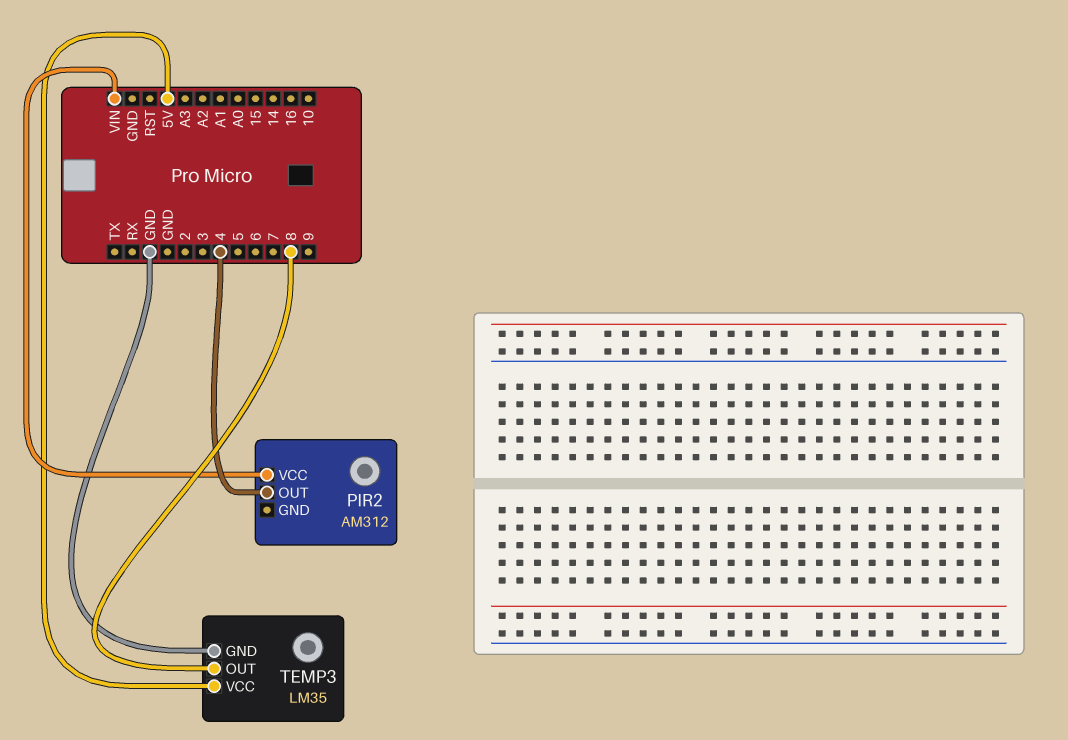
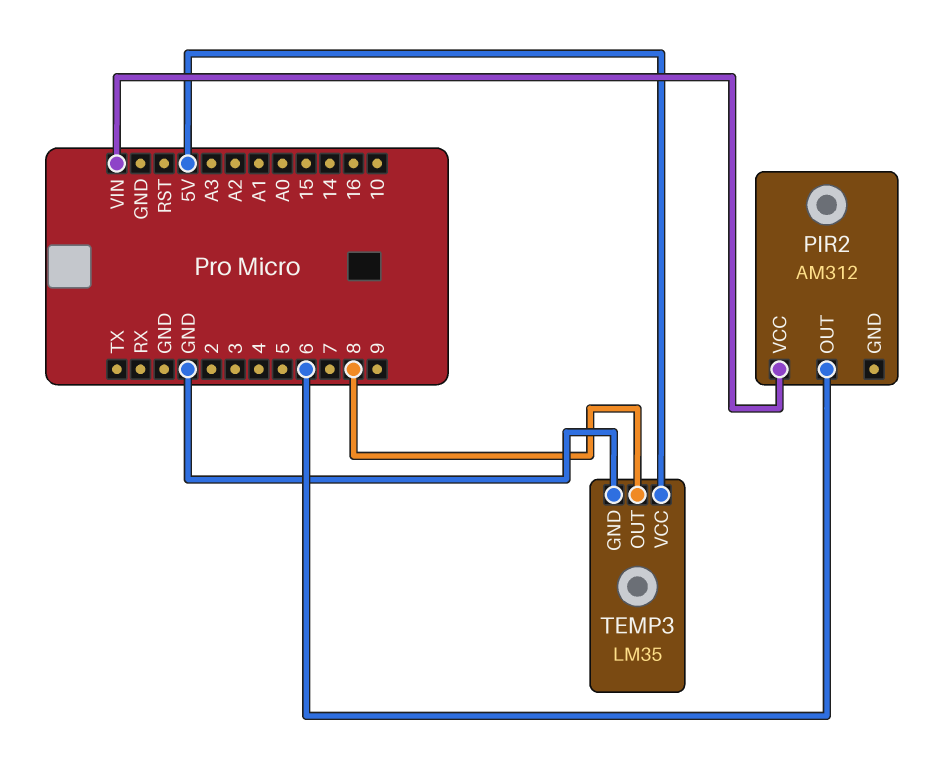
PIR2 pin OUT: 4 -> 6

